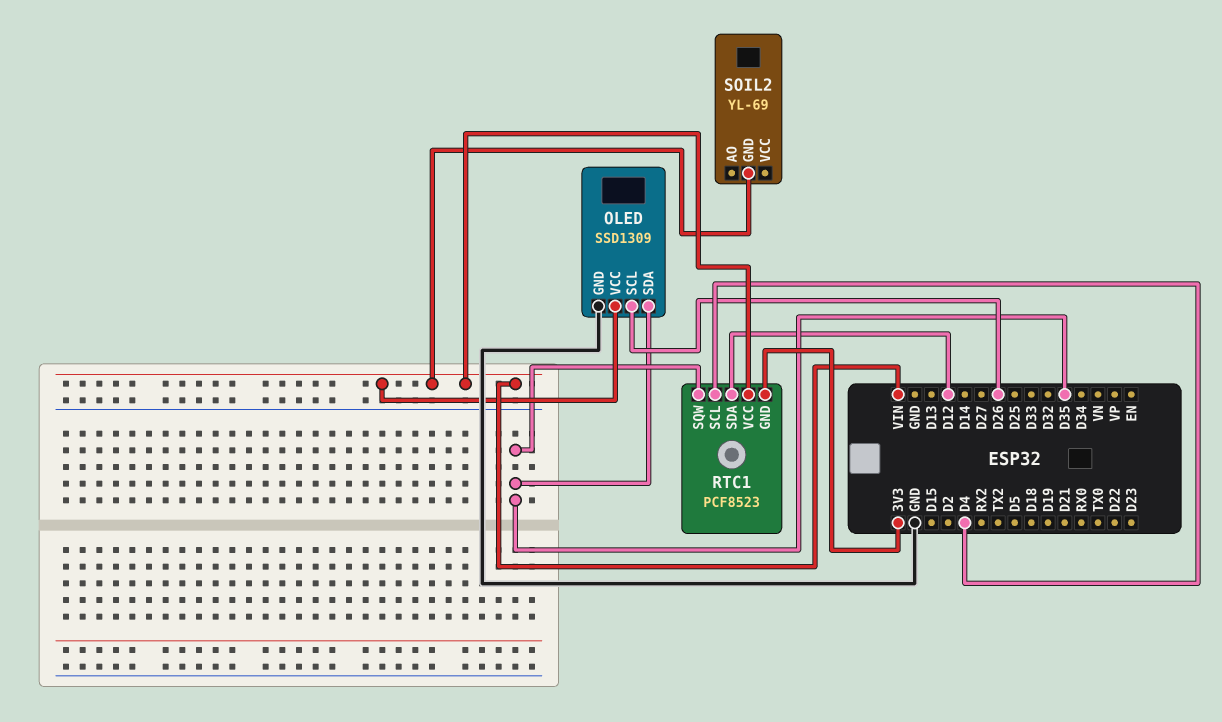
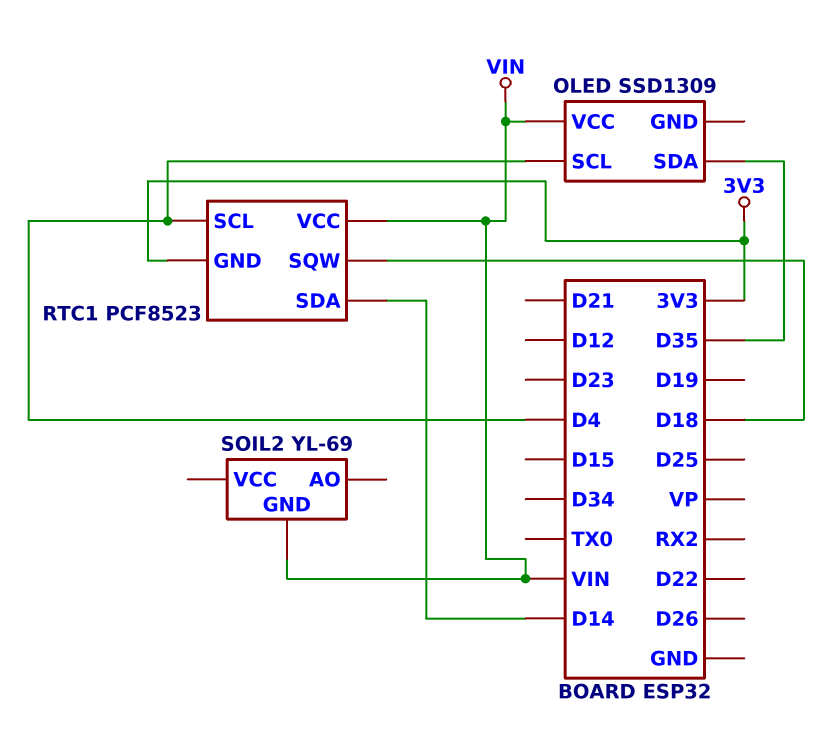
OLED pin GND: GND -> none
OLED pin SCL: D26 -> D4
RTC1 pin SDA: D12 -> D14
RTC1 pin SQW: D35 -> D18

